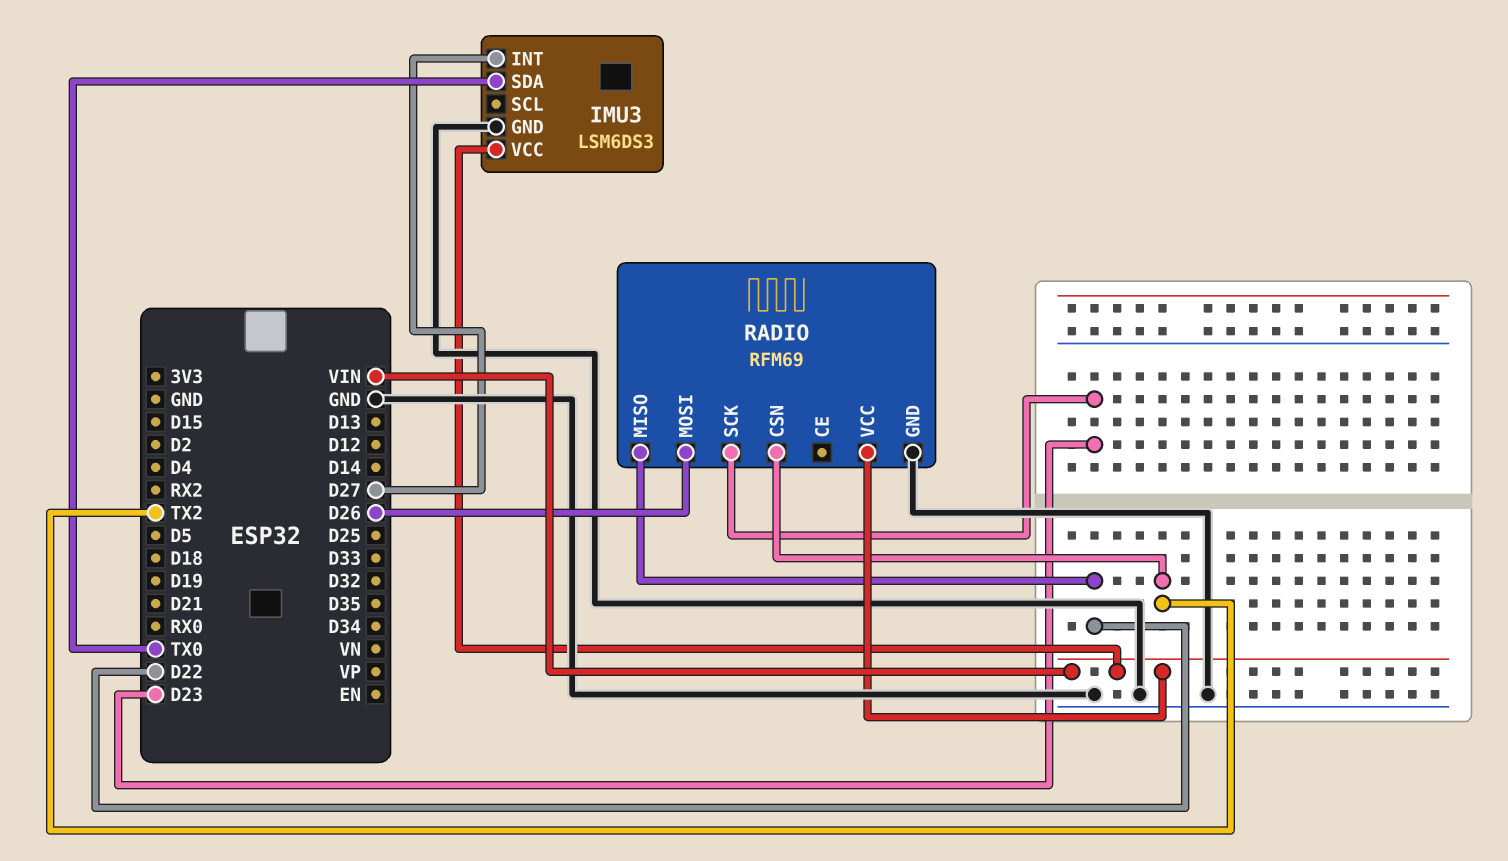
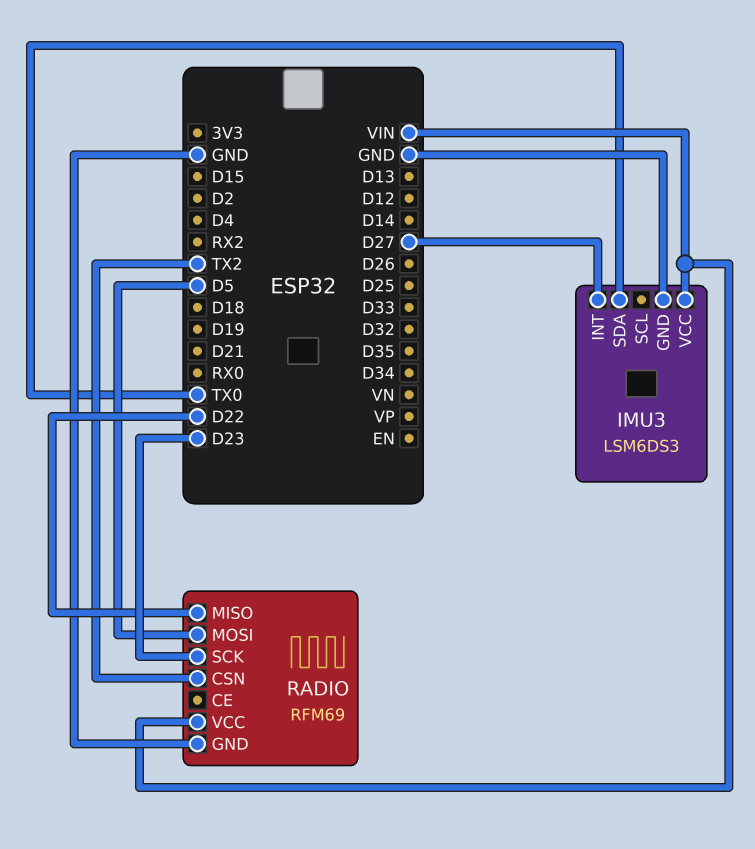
RADIO pin MOSI: D26 -> D5

